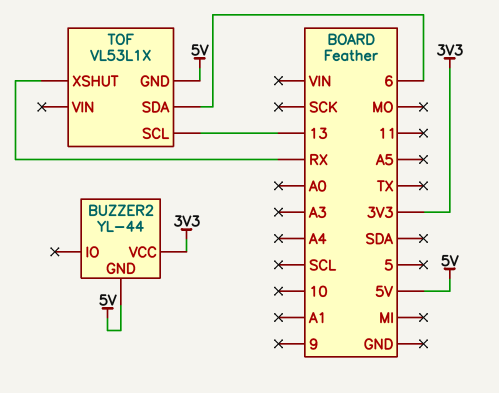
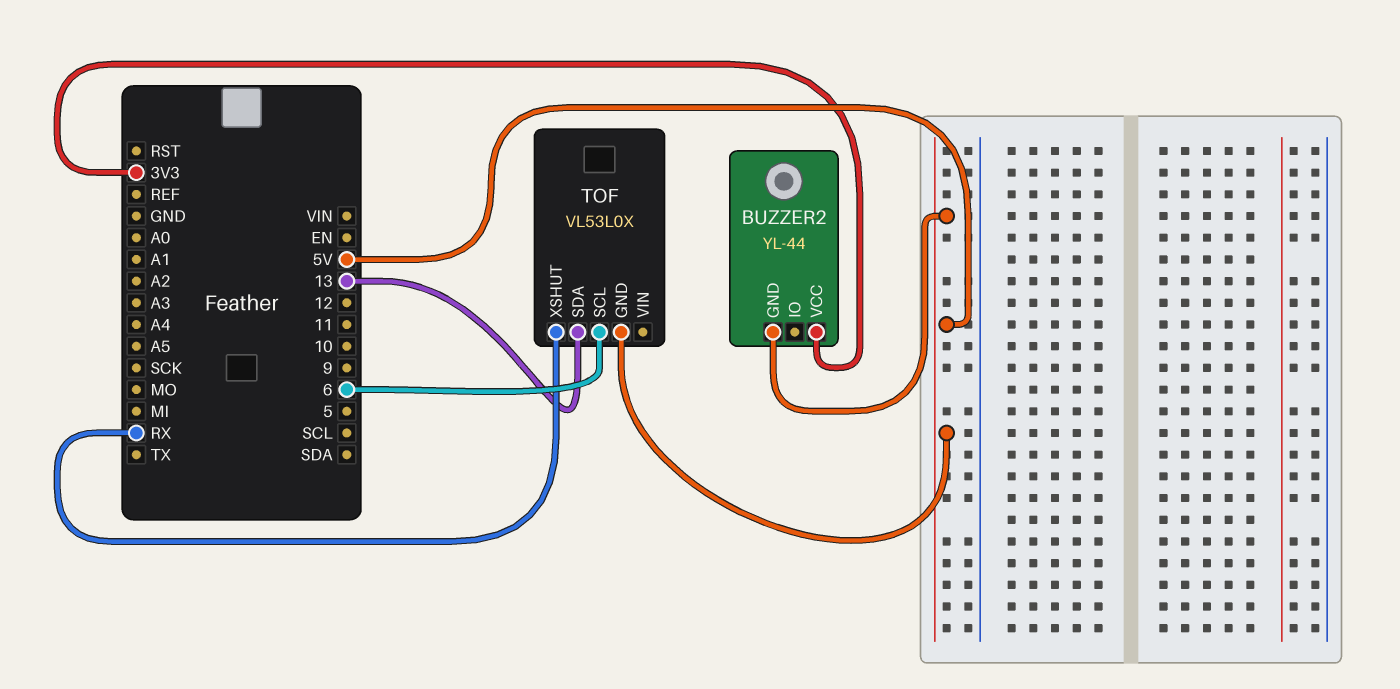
TOF: VL53L1X -> VL53L0X
TOF pin SCL: 13 -> 6
TOF pin SDA: 6 -> 13

